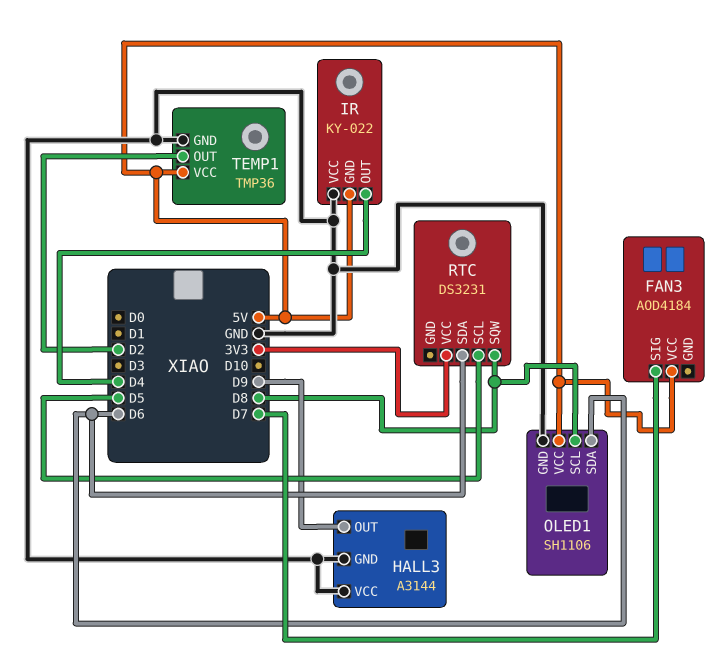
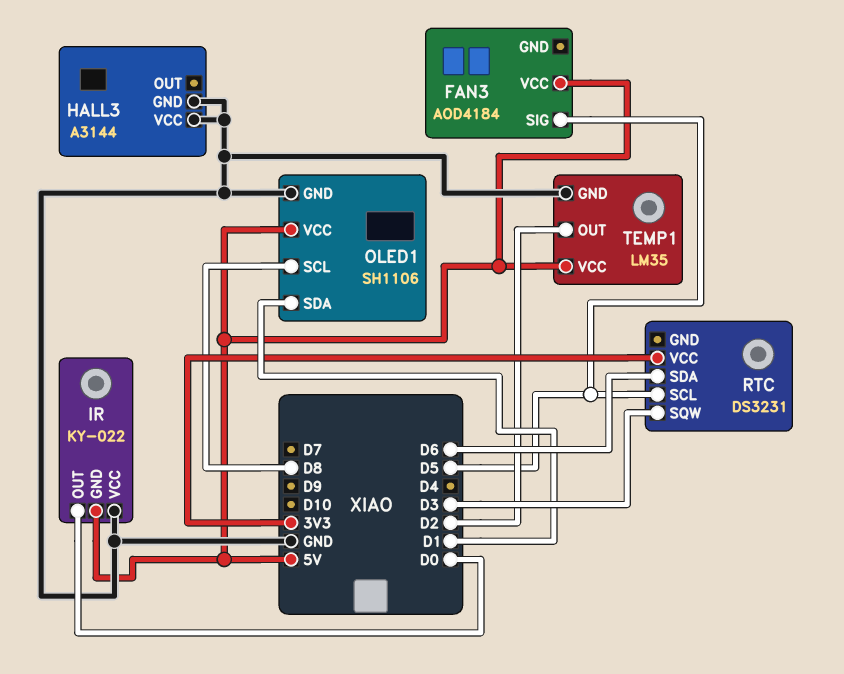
FAN3 pin SIG: D7 -> D5
HALL3 pin OUT: D9 -> none
IR pin OUT: D4 -> D0
OLED1 pin SDA: D6 -> D1
RTC pin SQW: D8 -> D3
TEMP1: TMP36 -> LM35

